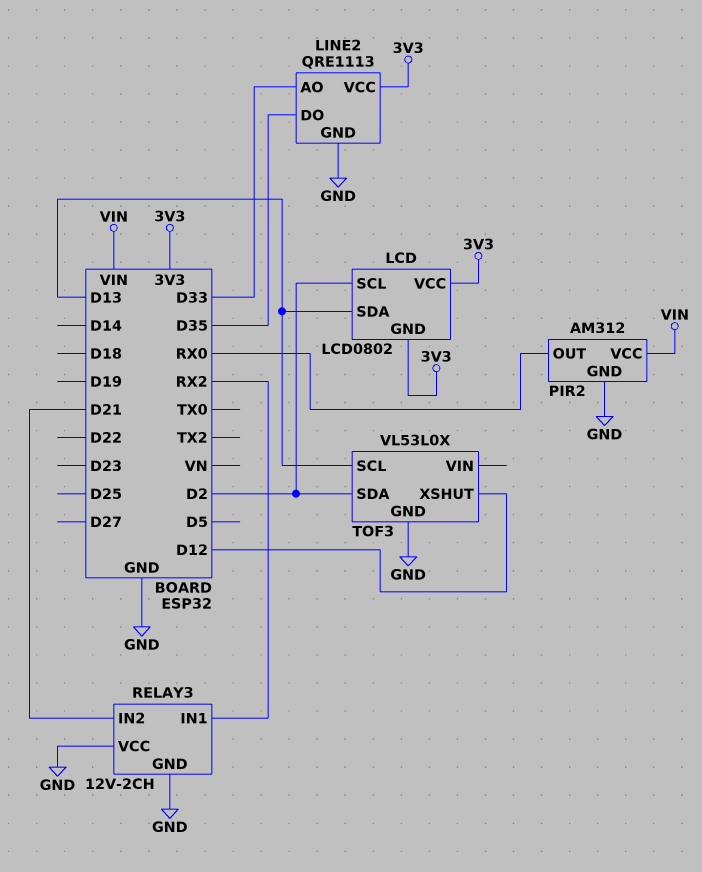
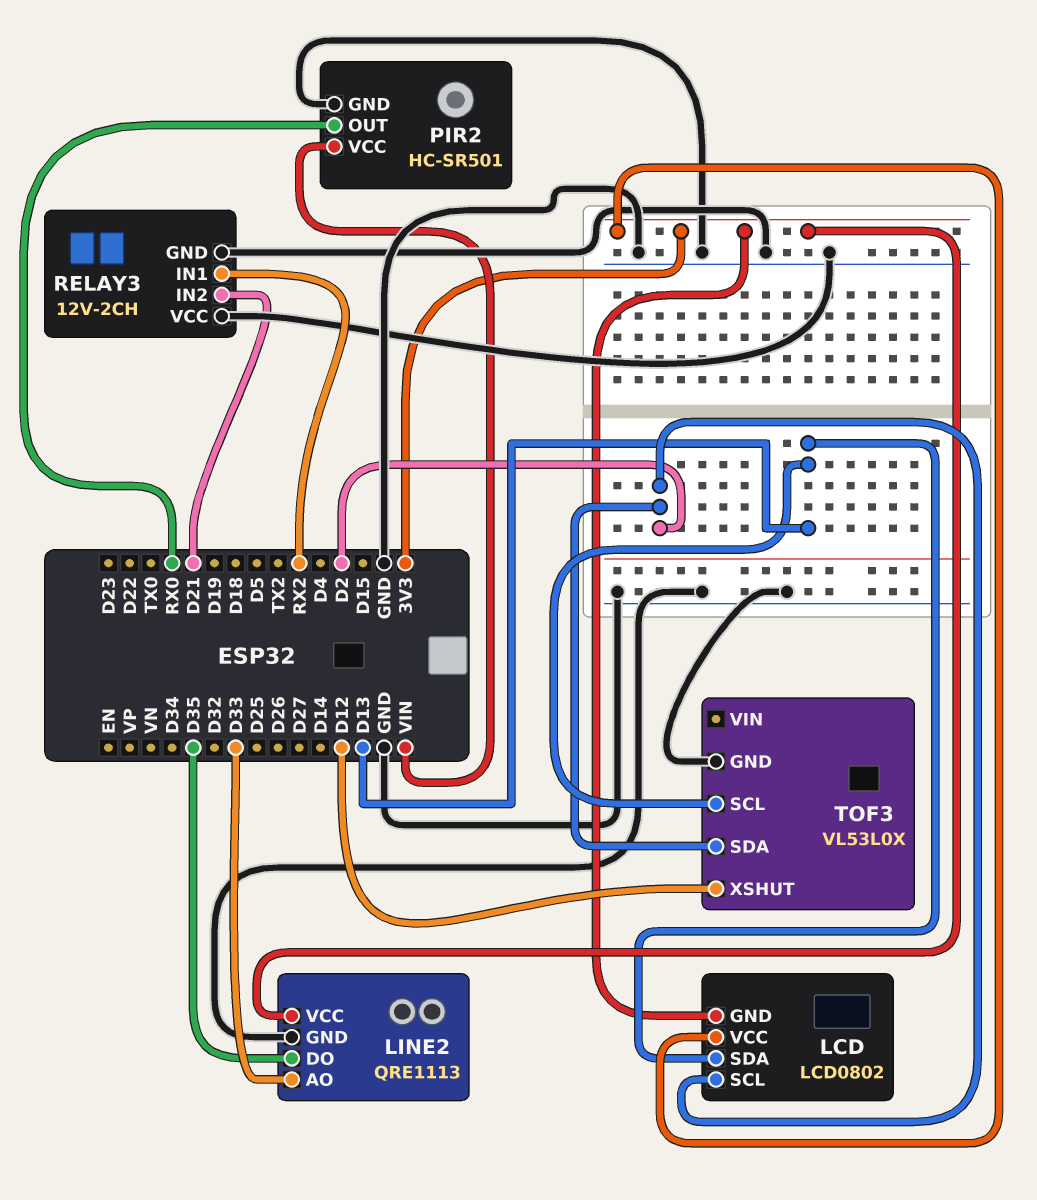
PIR2: AM312 -> HC-SR501

